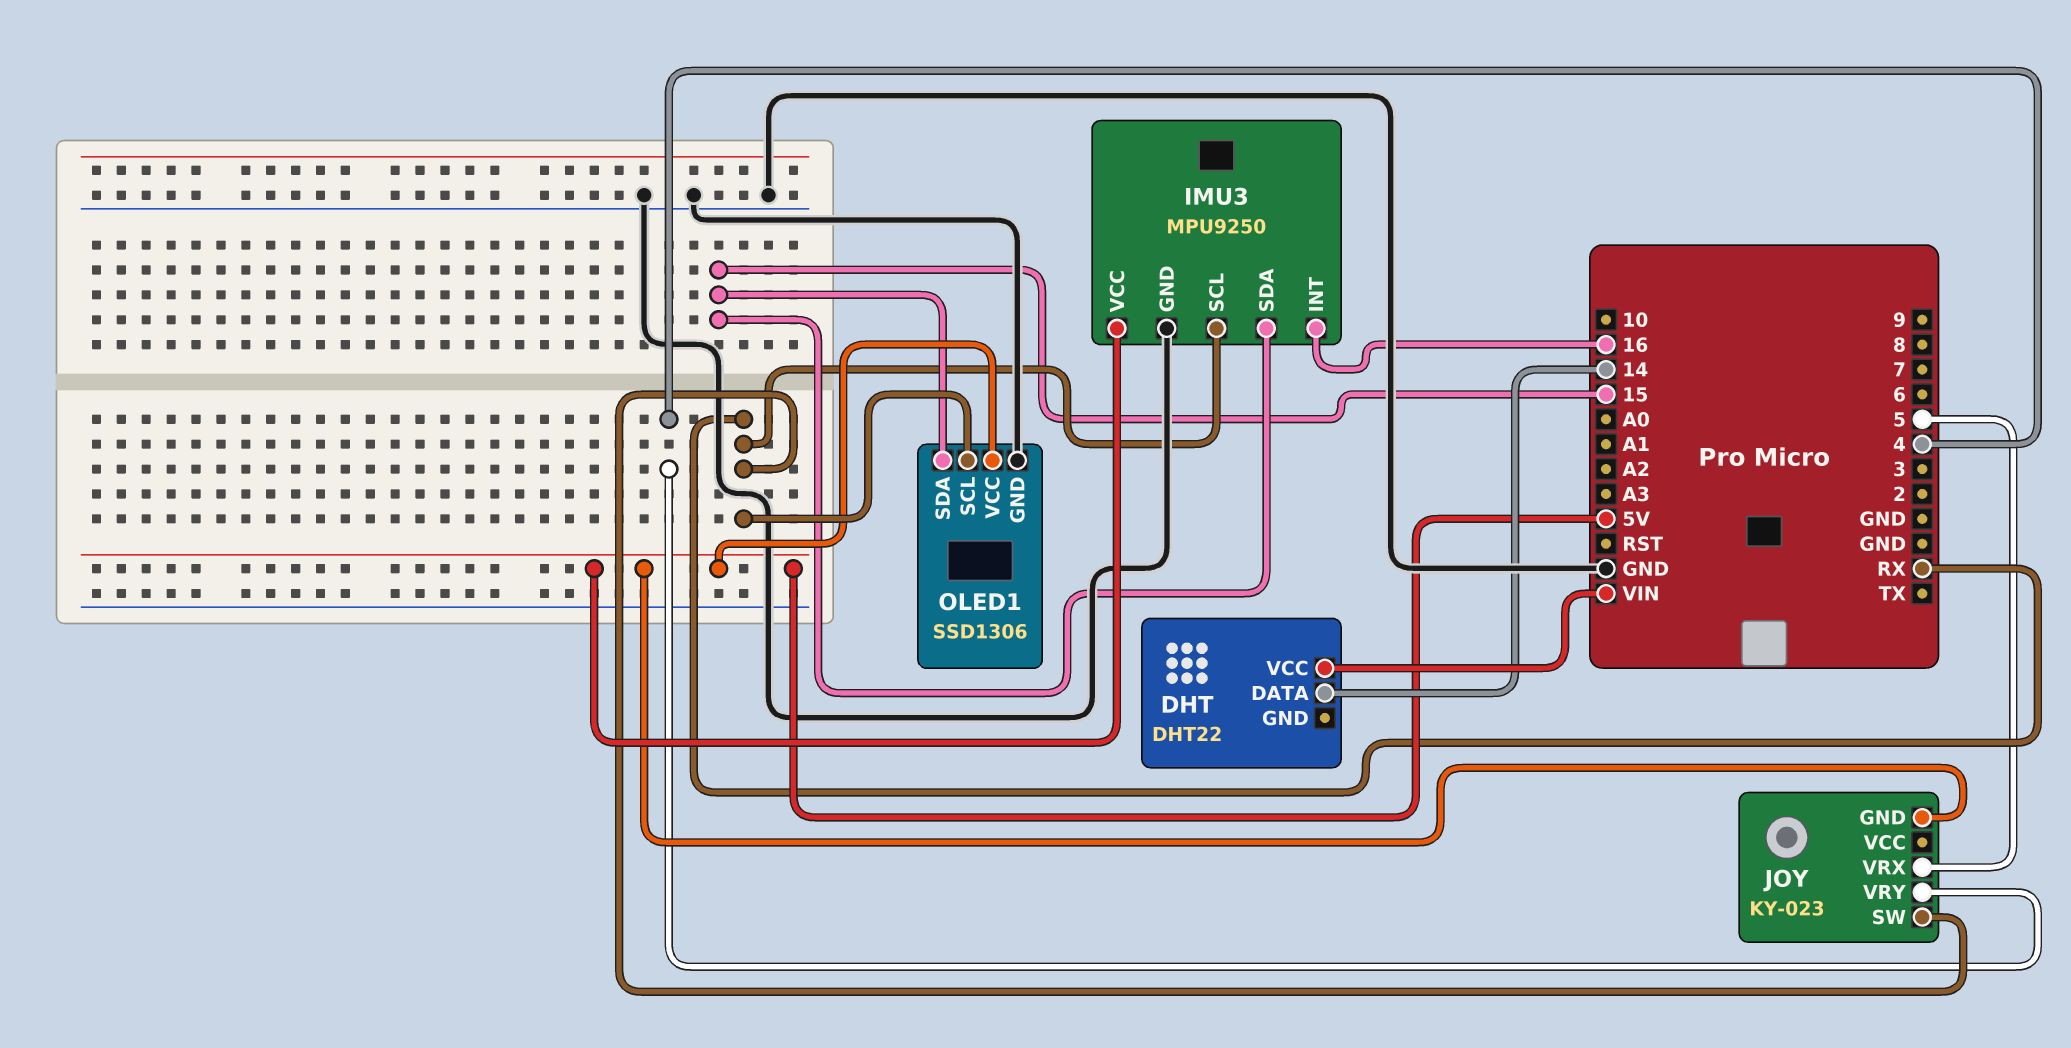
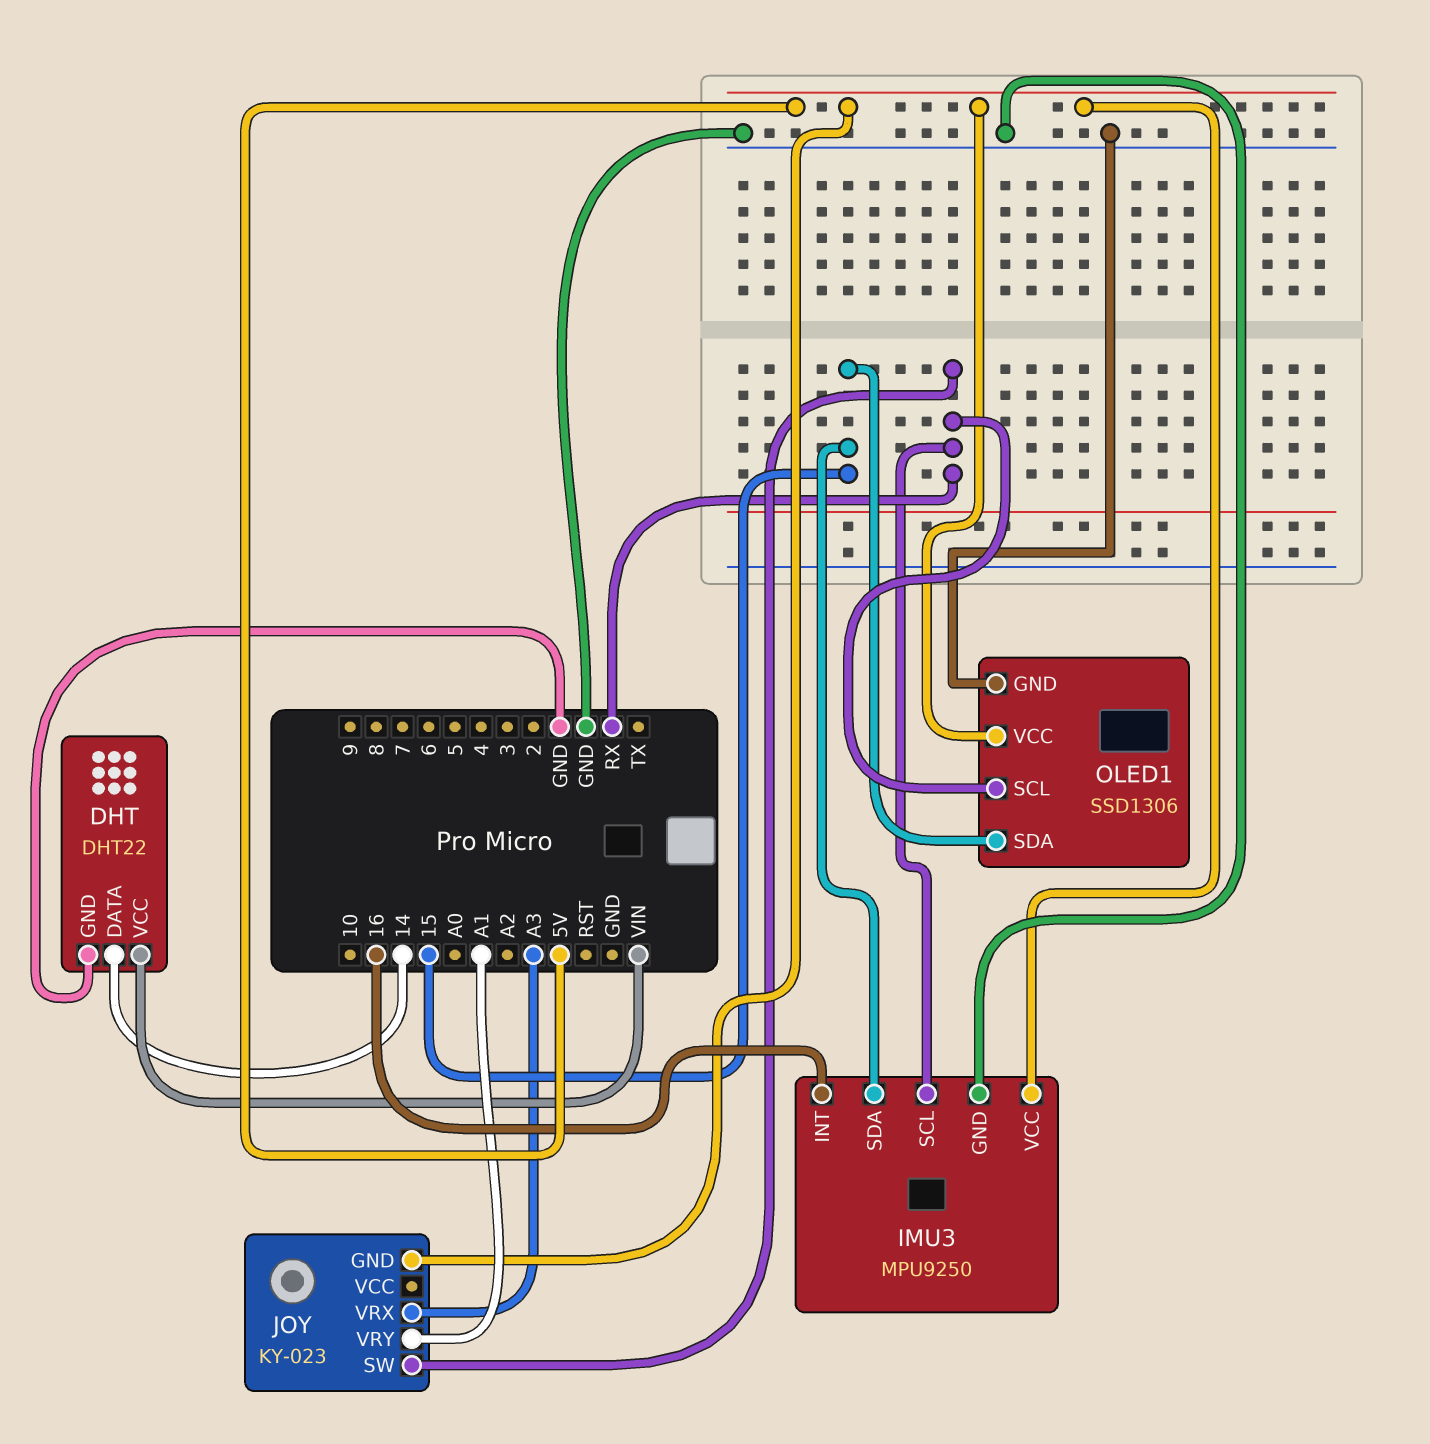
DHT pin GND: none -> GND
JOY pin VRX: 5 -> A3
JOY pin VRY: 4 -> A1

